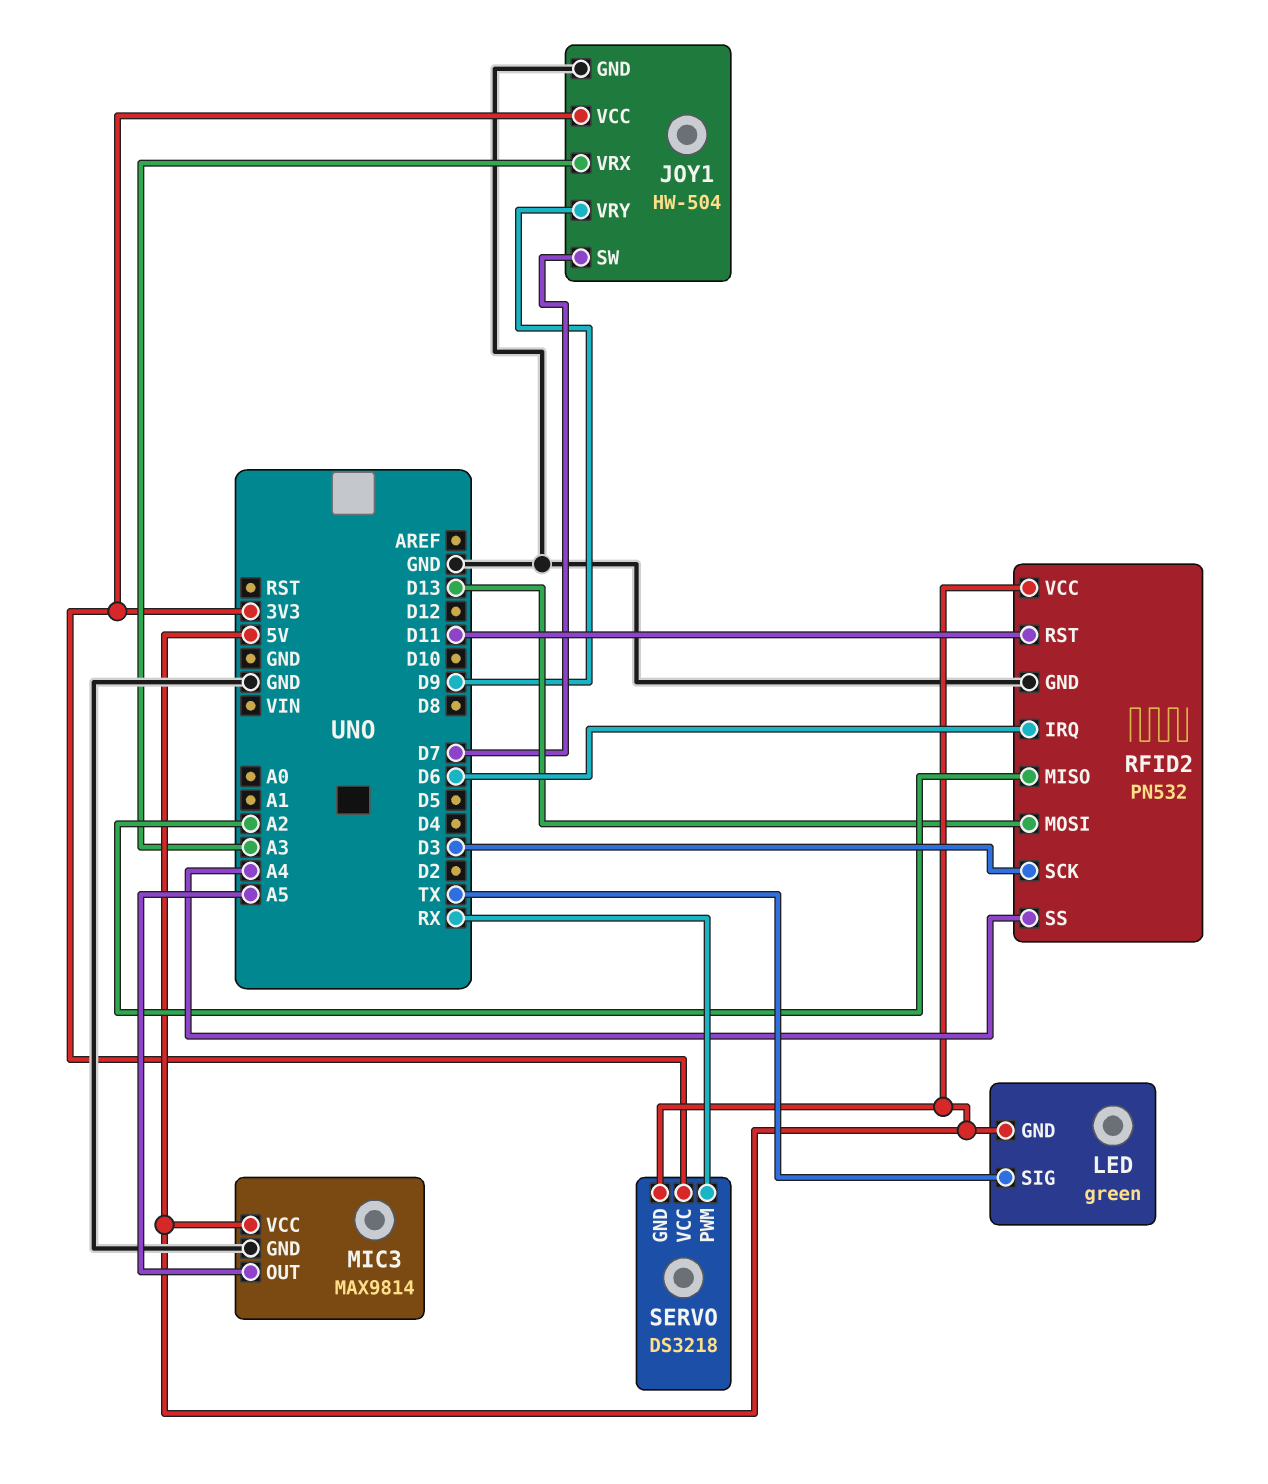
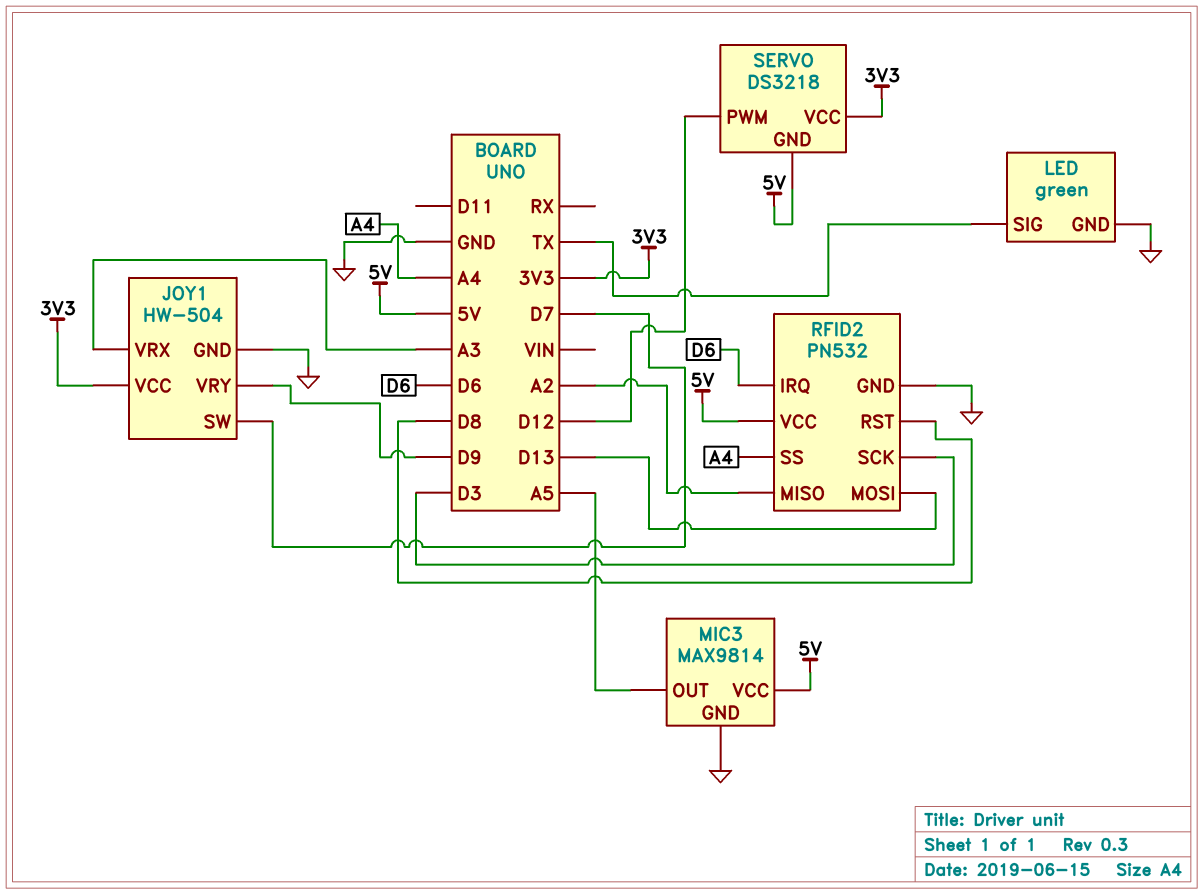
LED pin GND: 5V -> GND
RFID2 pin RST: D11 -> D8
SERVO pin PWM: RX -> D12

